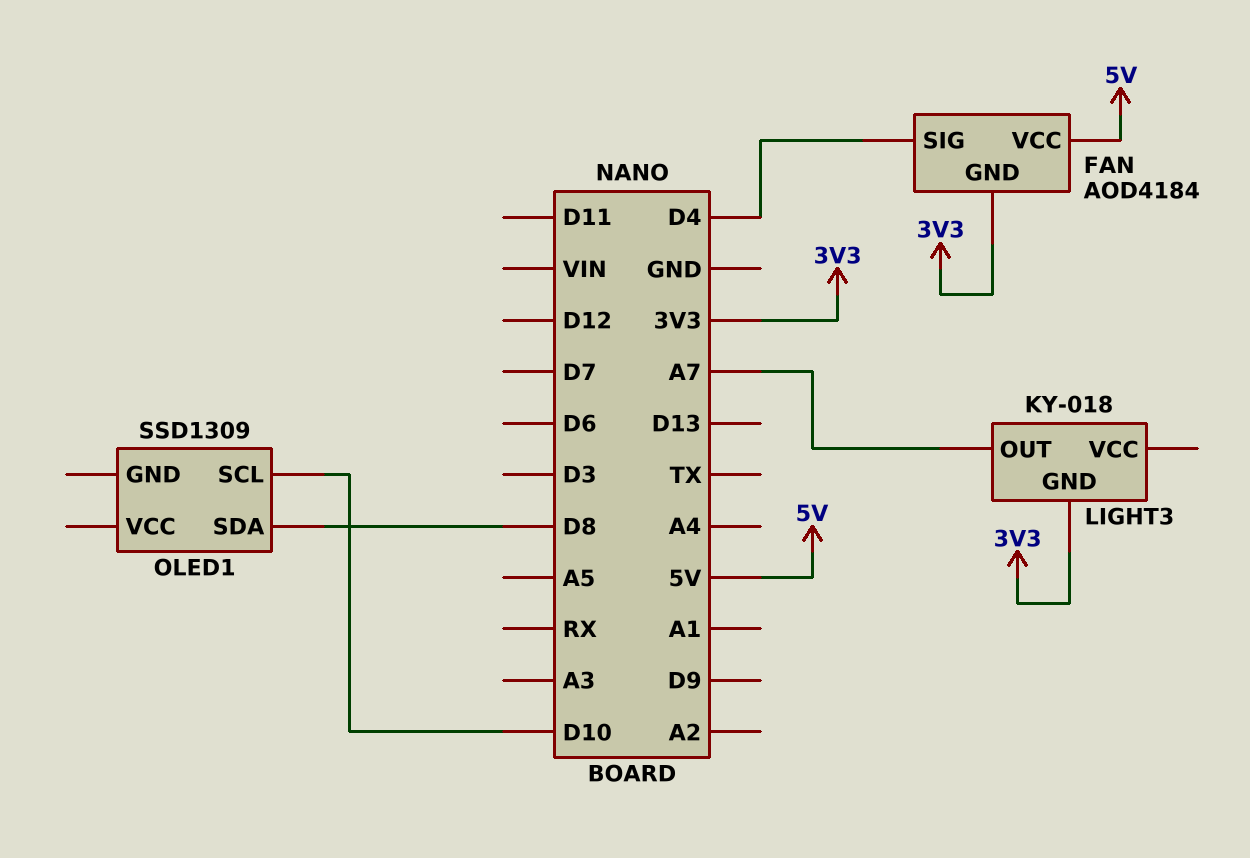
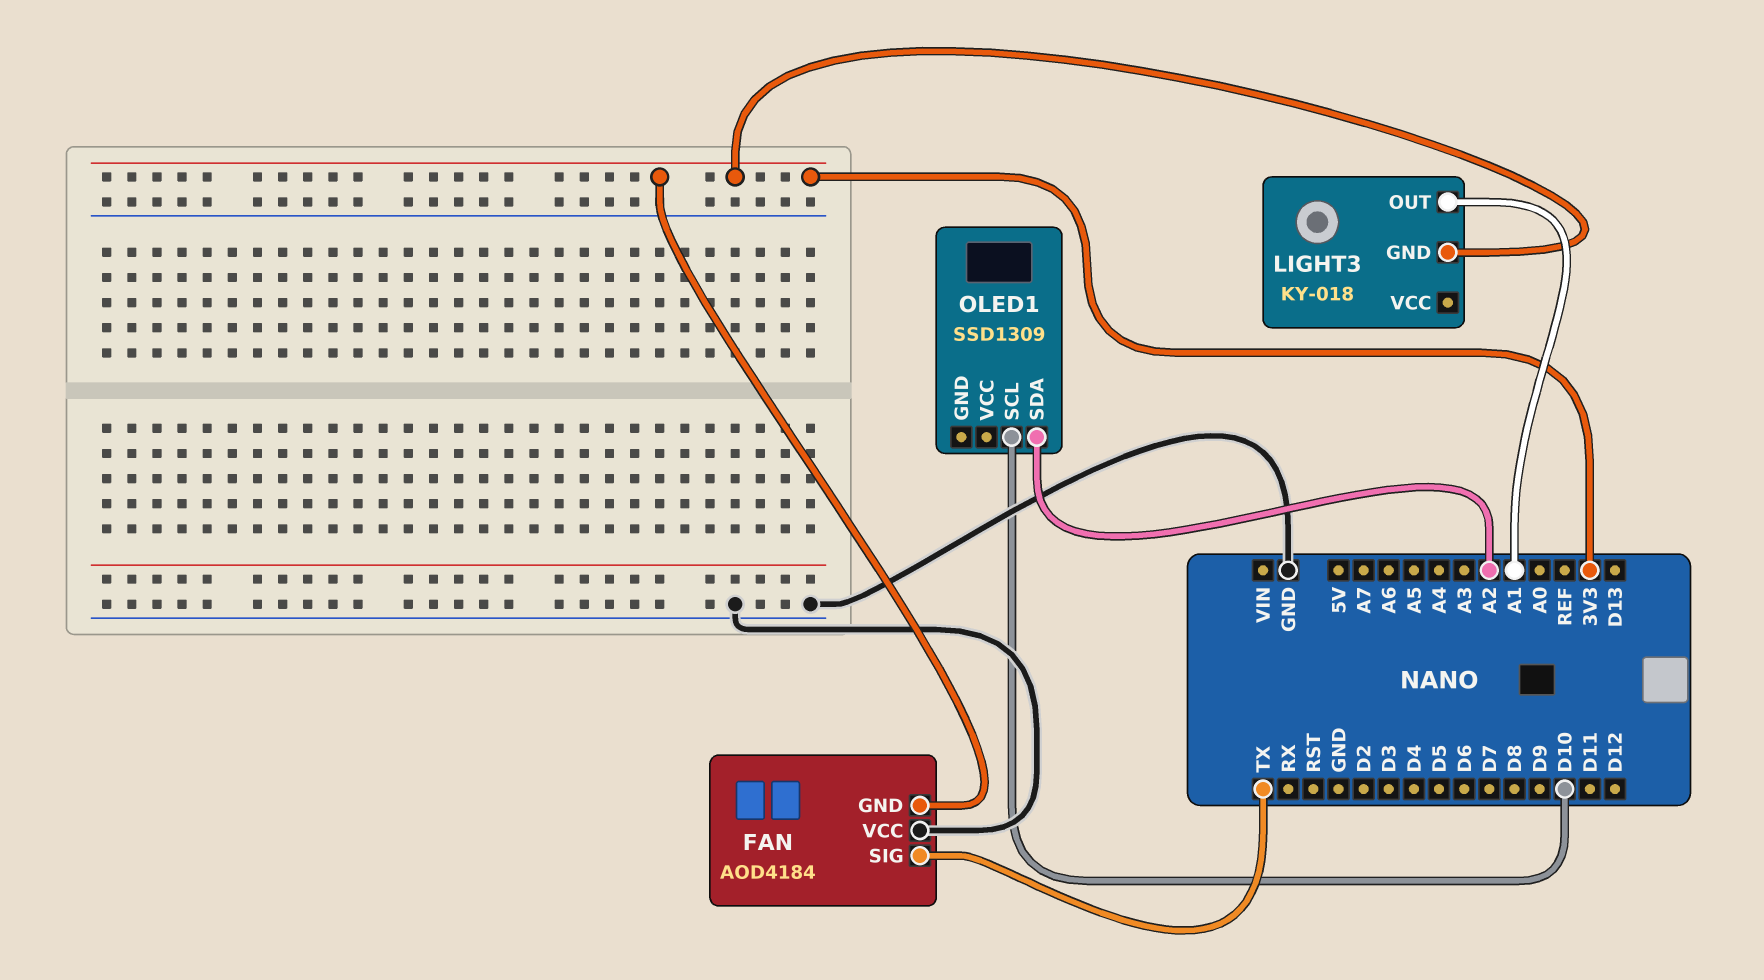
FAN pin SIG: D4 -> TX
FAN pin VCC: 5V -> GND
LIGHT3 pin OUT: A7 -> A1
OLED1 pin SDA: D8 -> A2

